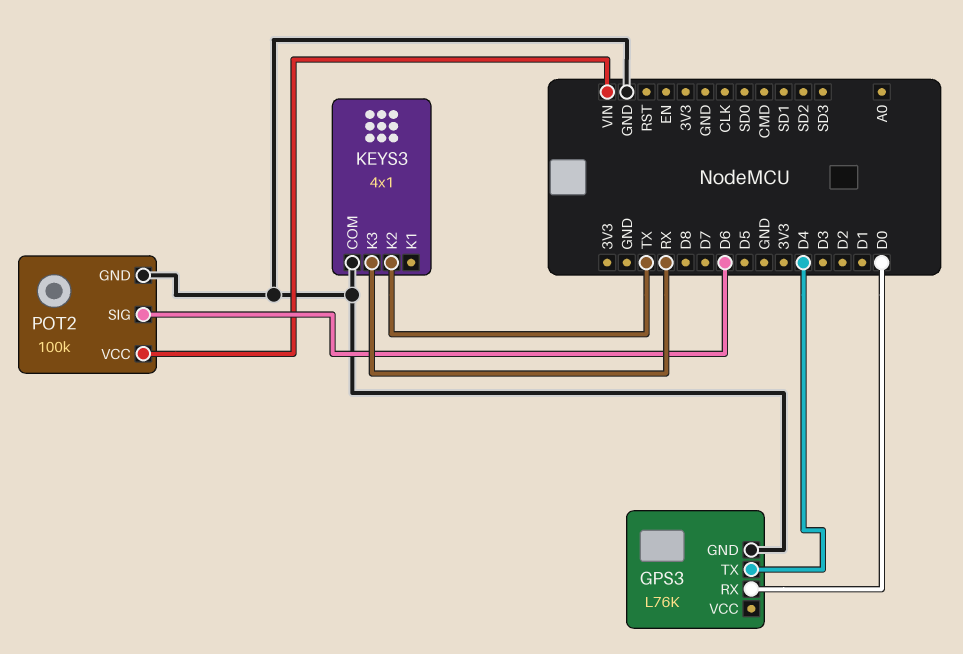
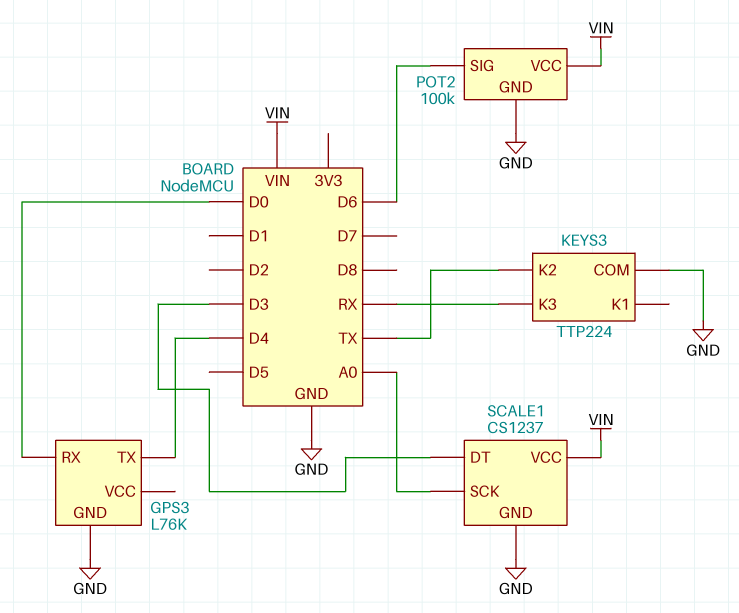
KEYS3: 4x1 -> TTP224
SCALE1: none -> CS1237
SCALE1 pin DT: none -> D3
SCALE1 pin GND: none -> GND
SCALE1 pin SCK: none -> A0
SCALE1 pin VCC: none -> VIN

